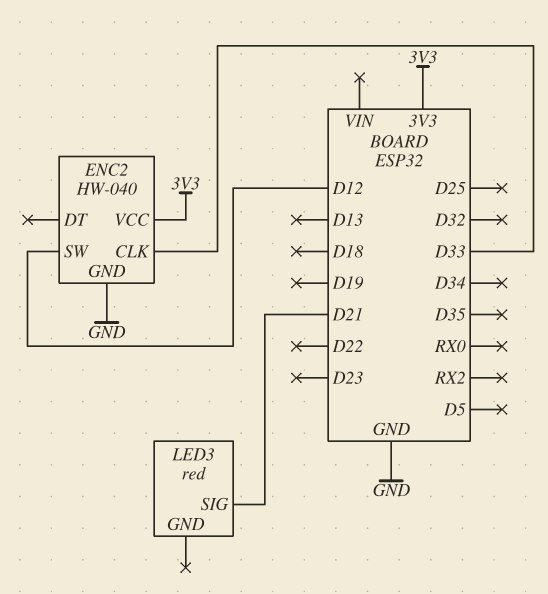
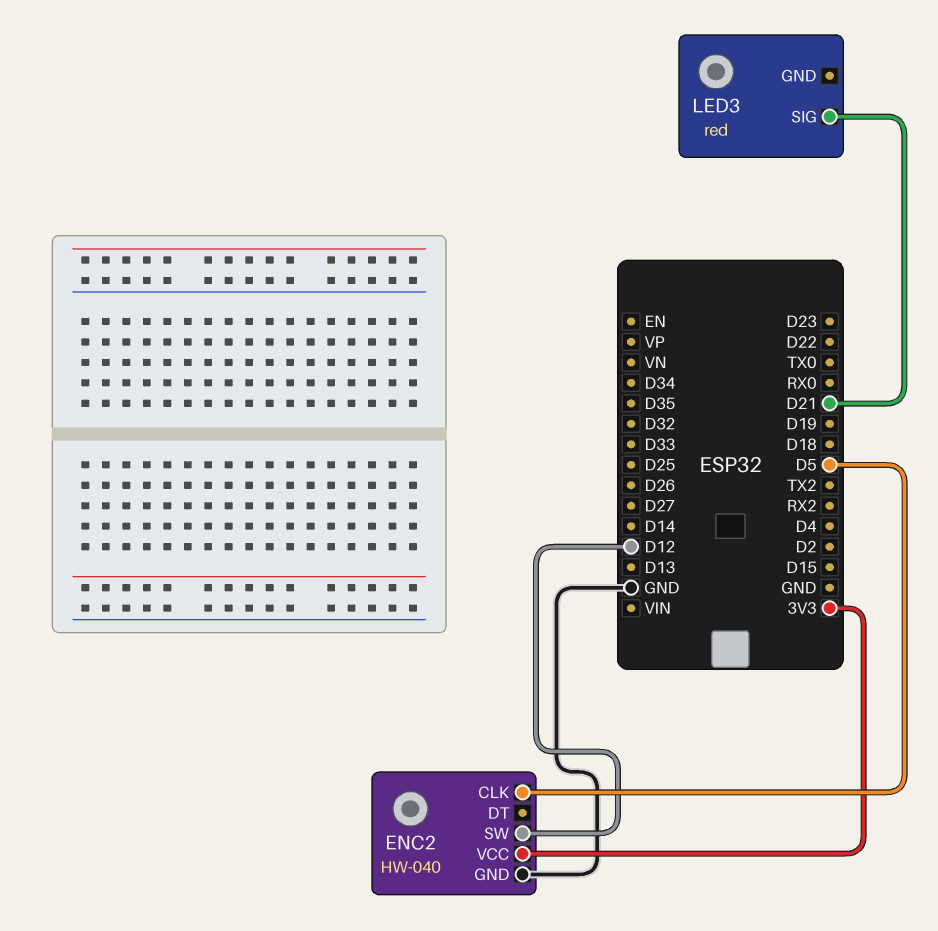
ENC2 pin CLK: D33 -> D5

